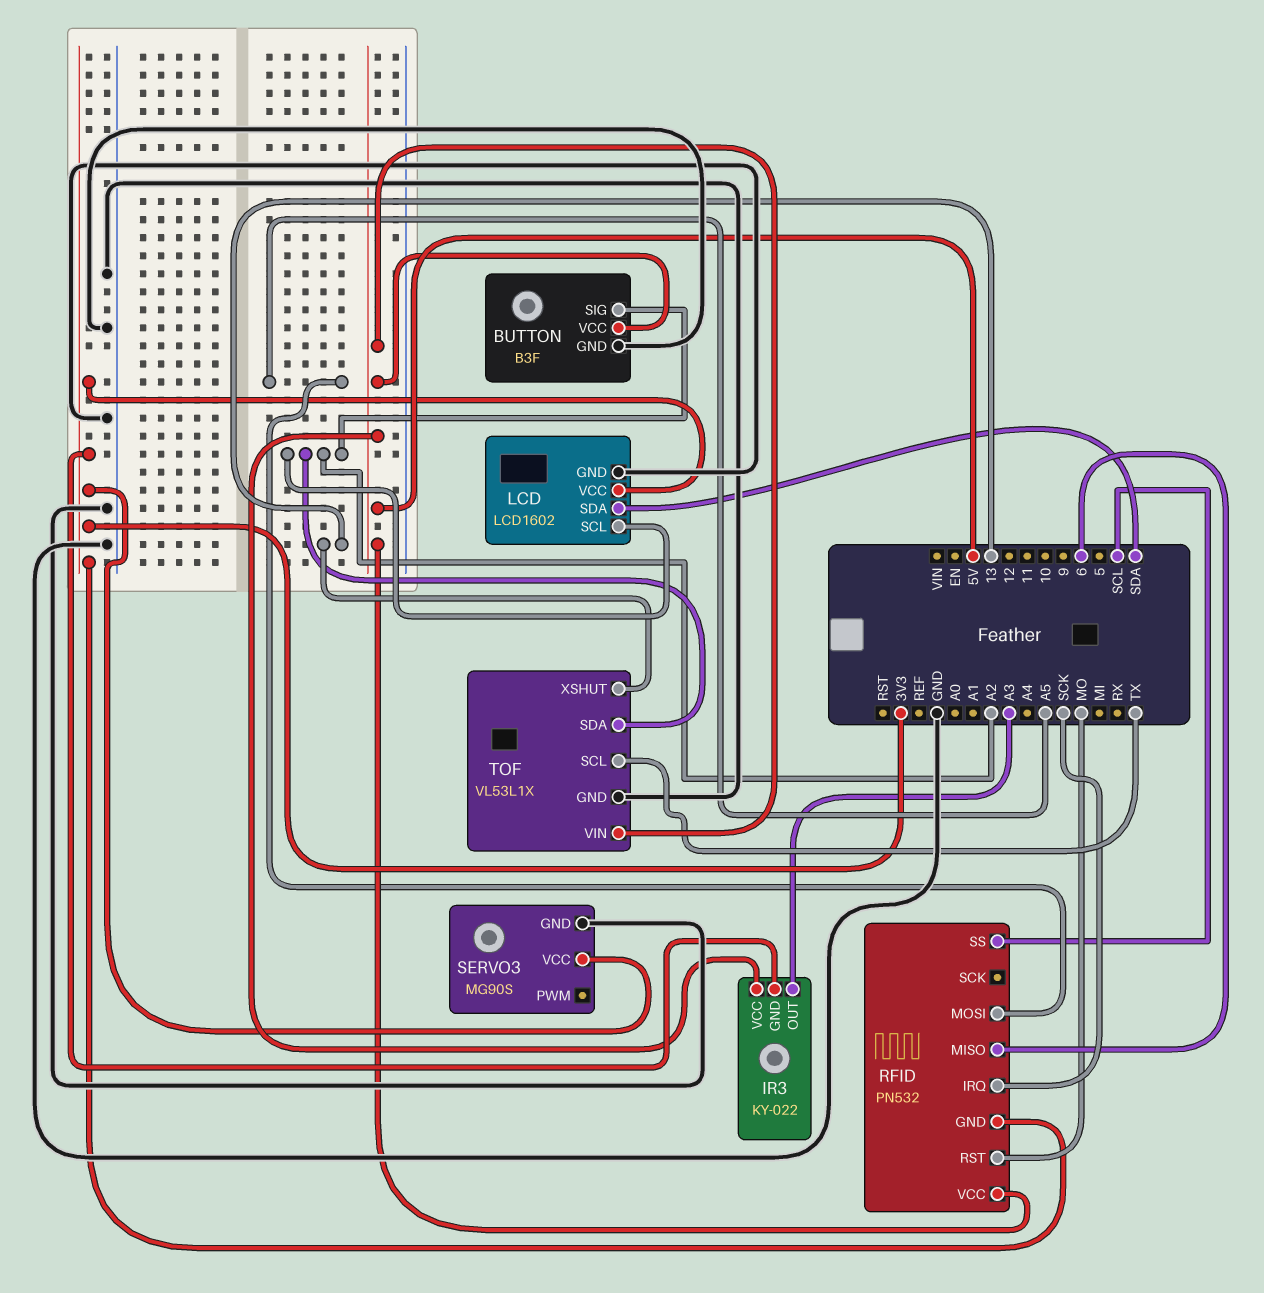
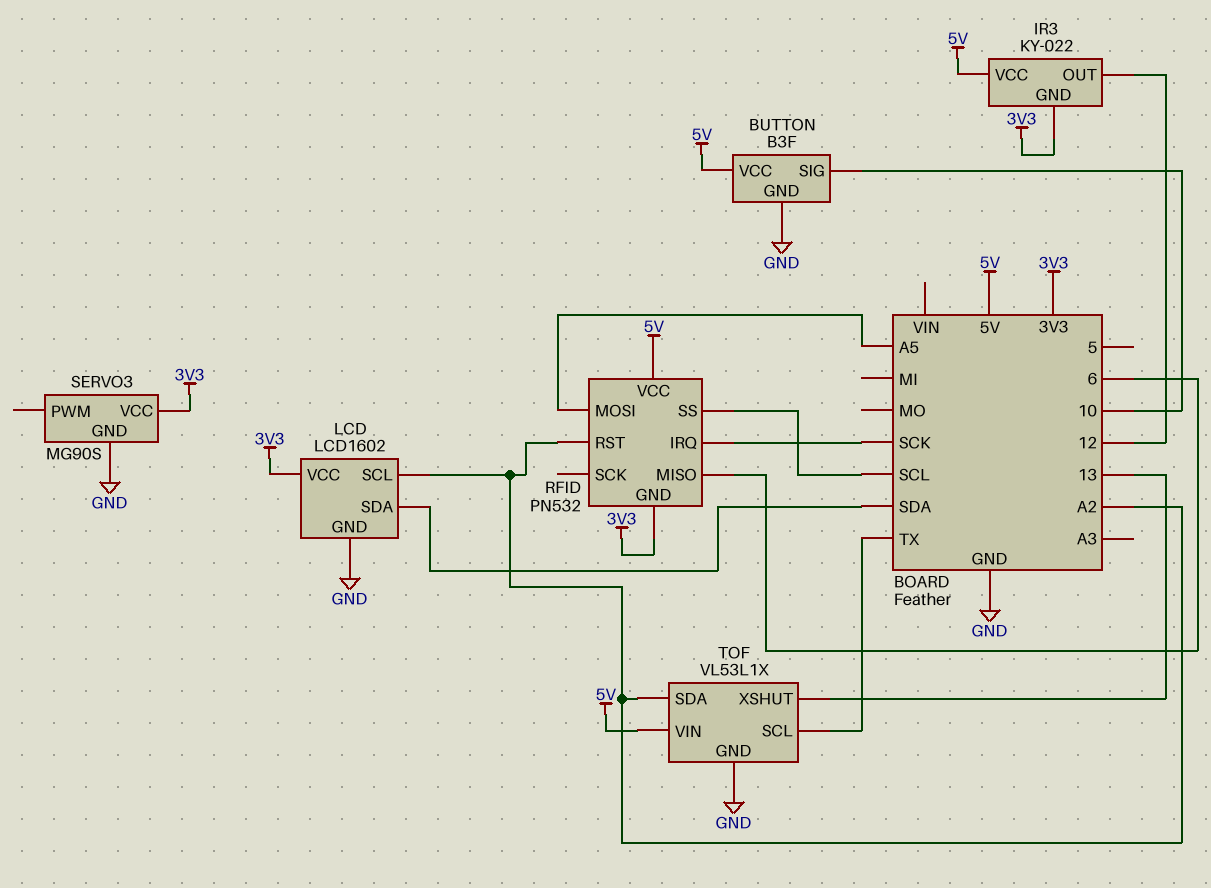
BUTTON pin SIG: A2 -> 10
IR3 pin OUT: A3 -> 12
RFID pin RST: MO -> A2

